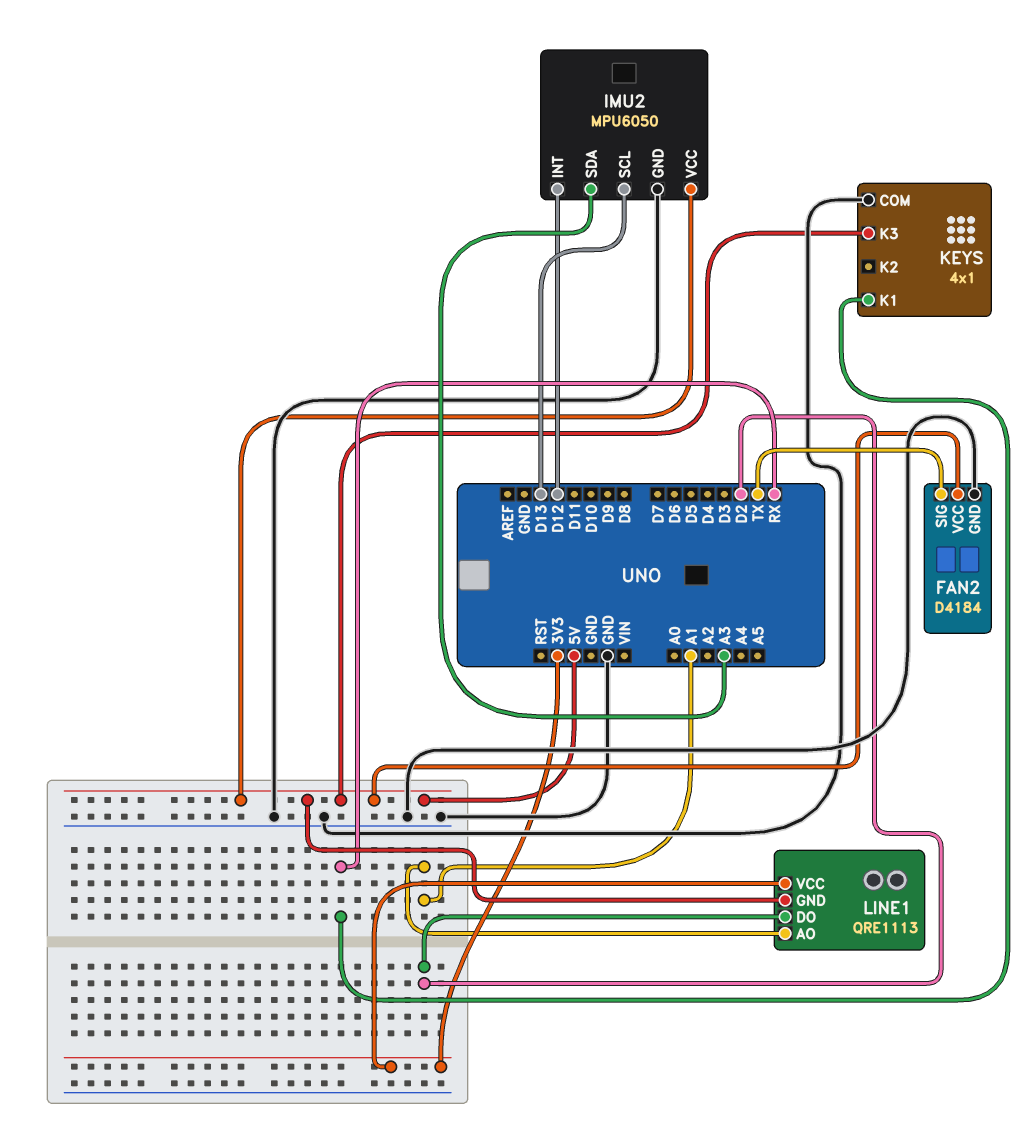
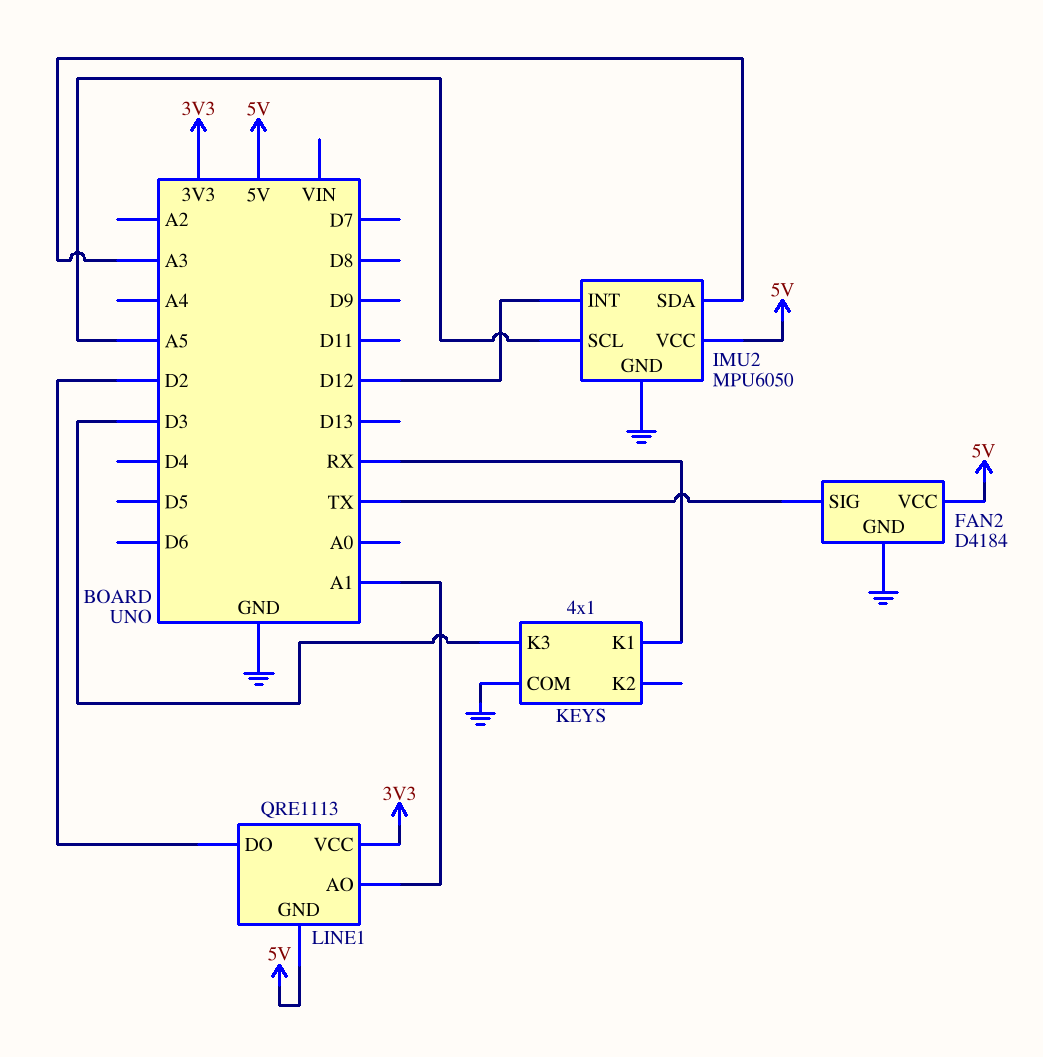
IMU2 pin SCL: D13 -> A5
KEYS pin K3: 5V -> D3

